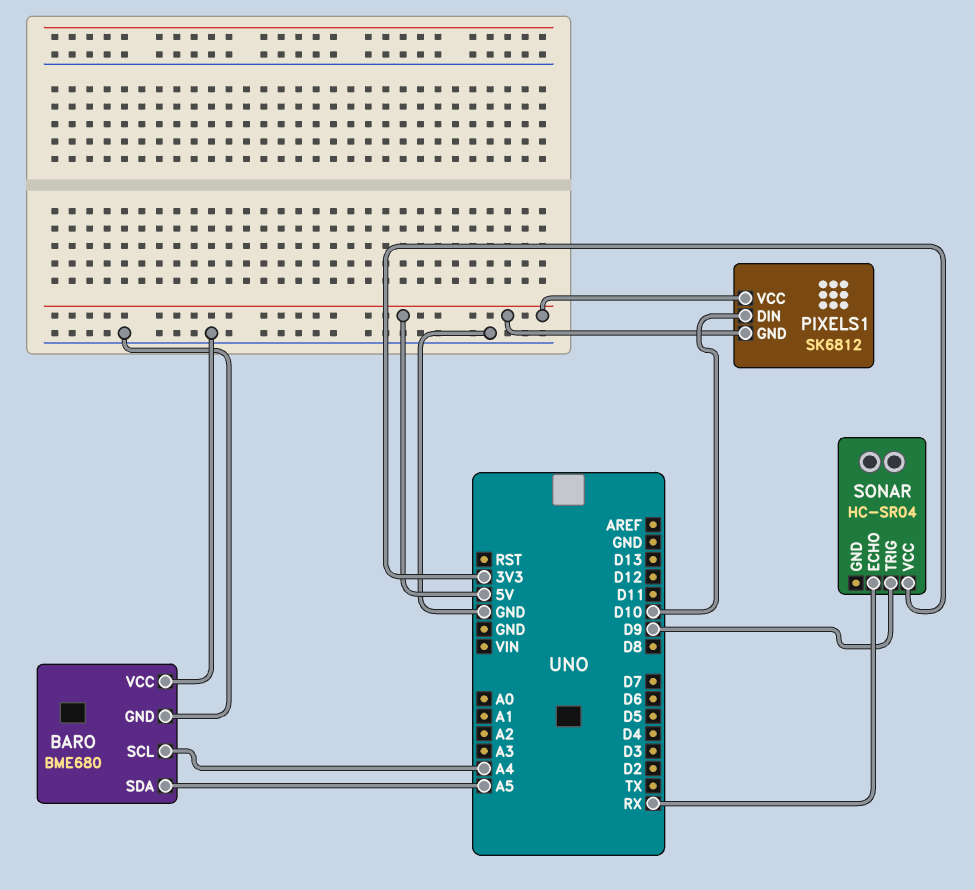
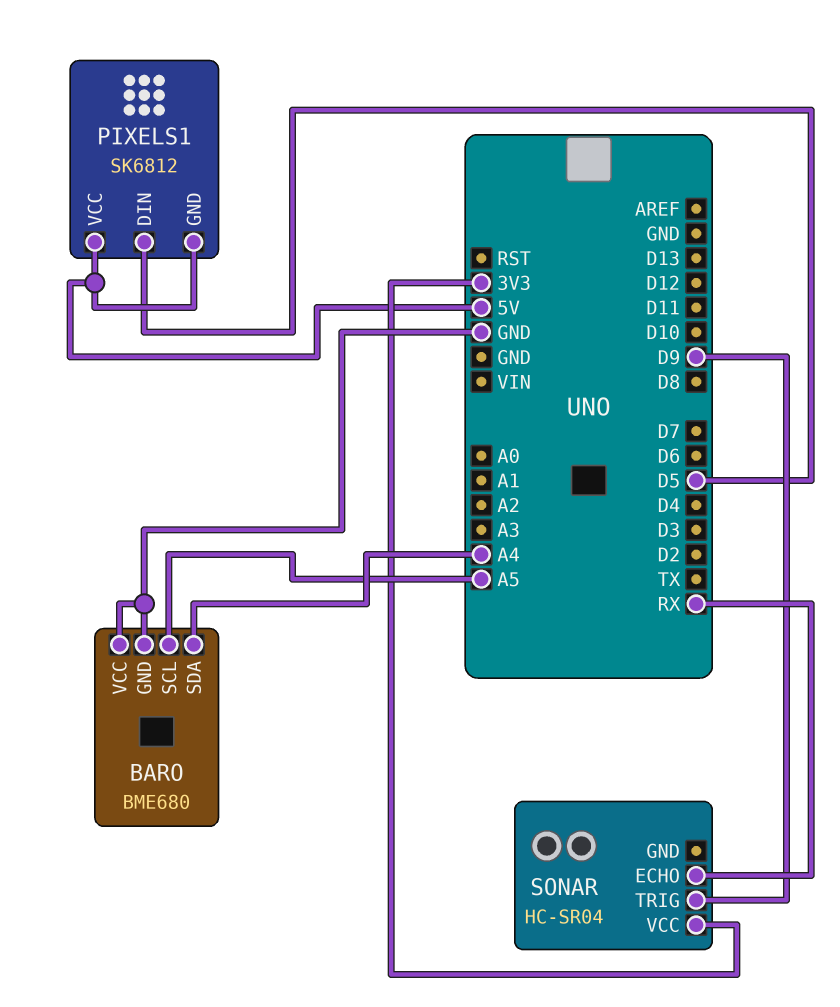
BARO pin SCL: A4 -> A5
BARO pin SDA: A5 -> A4
PIXELS1 pin DIN: D10 -> D5

